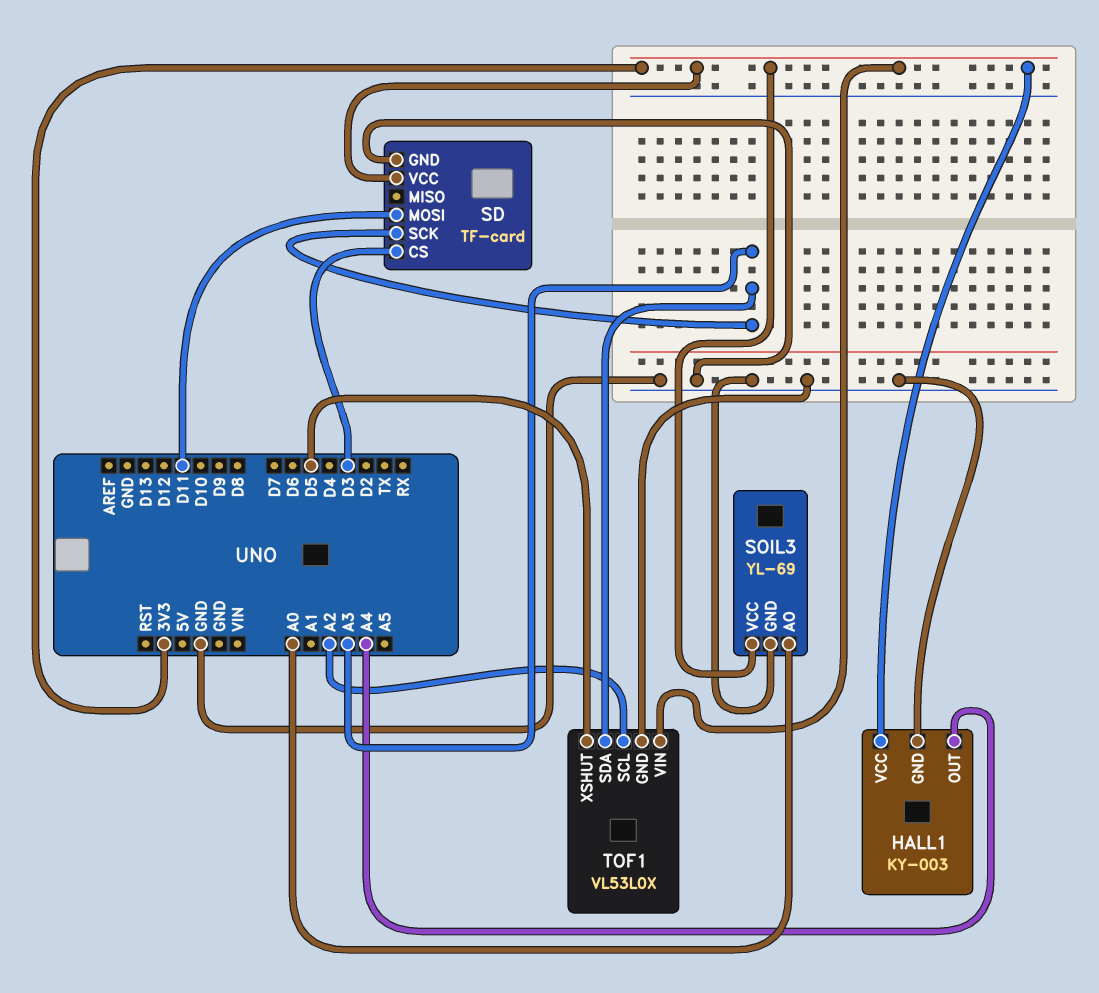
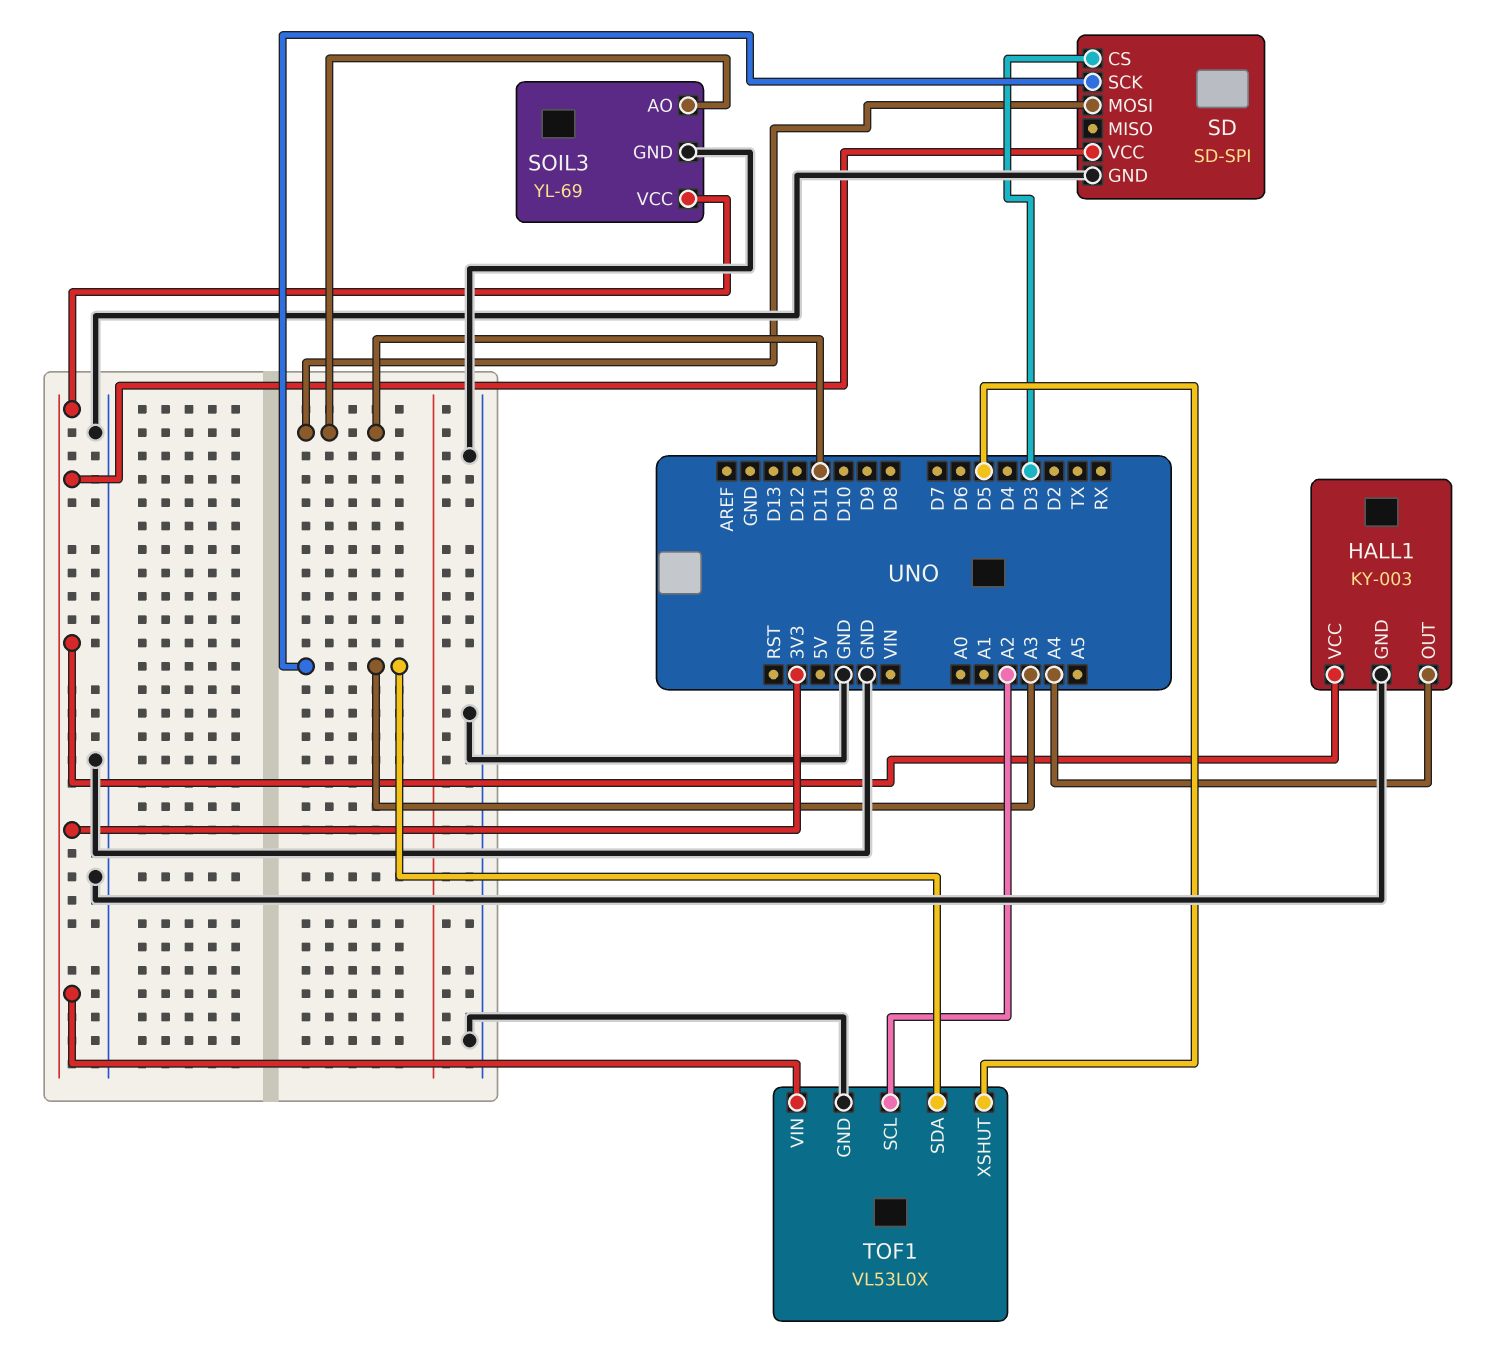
SD: TF-card -> SD-SPI
SOIL3 pin AO: A0 -> D11

